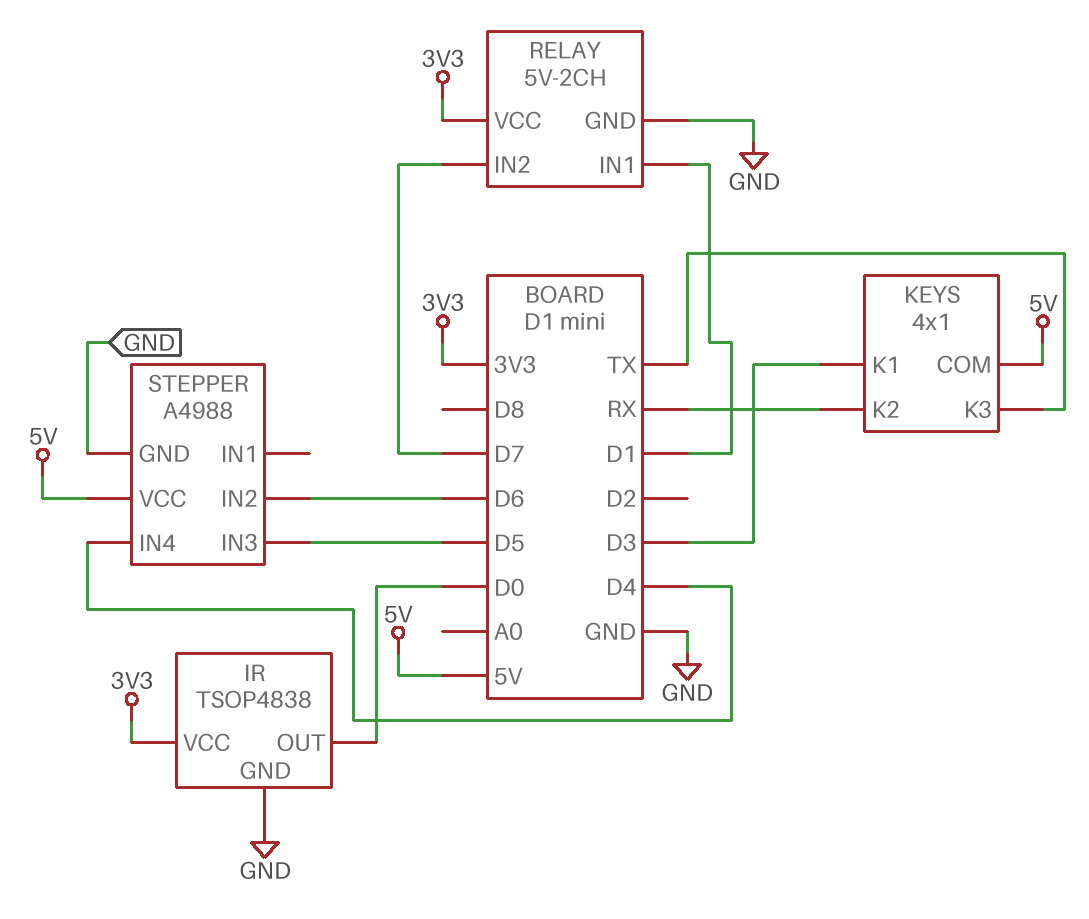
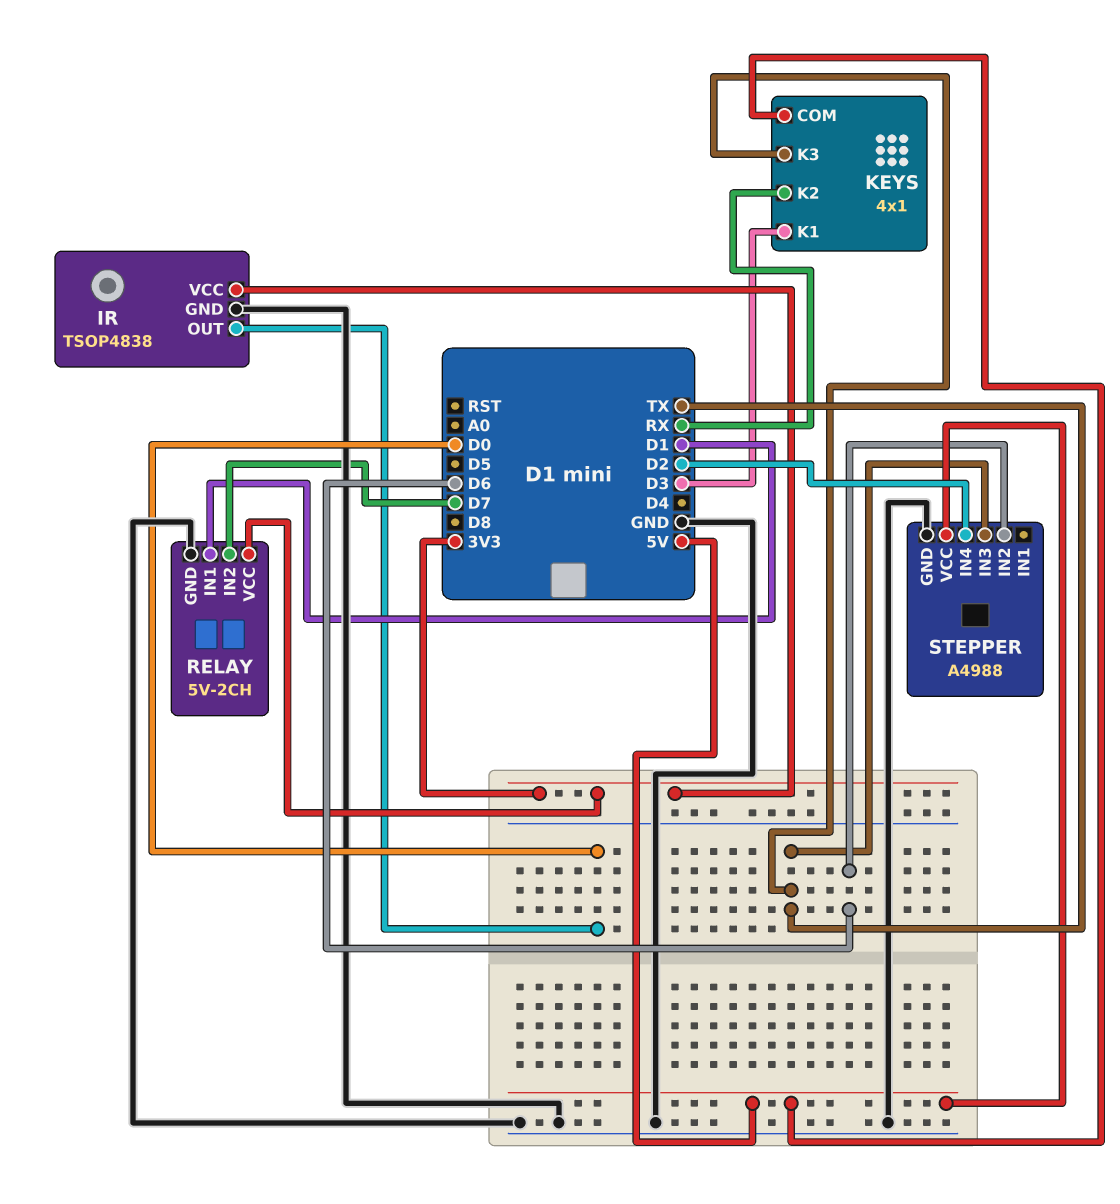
STEPPER pin IN3: D5 -> TX
STEPPER pin IN4: D4 -> D2

